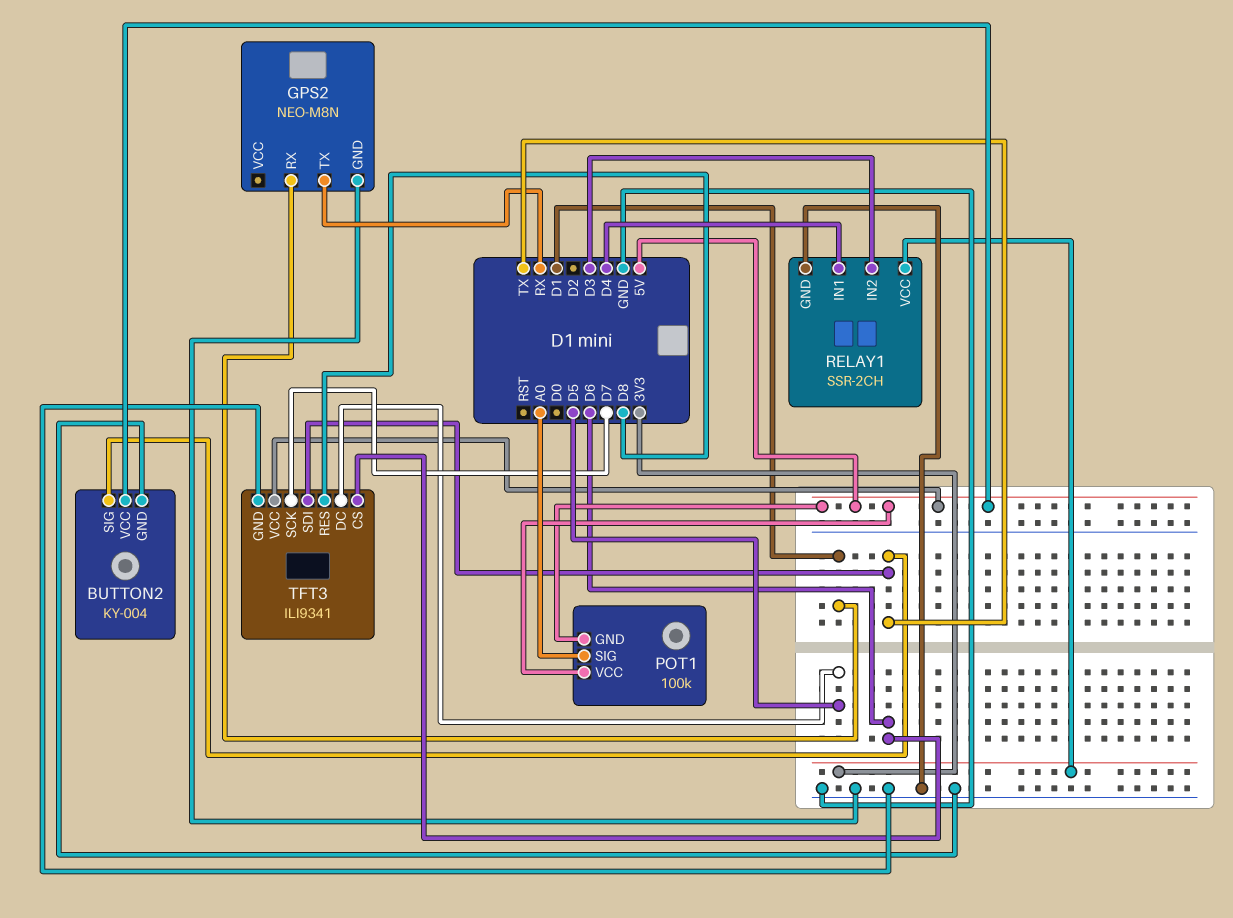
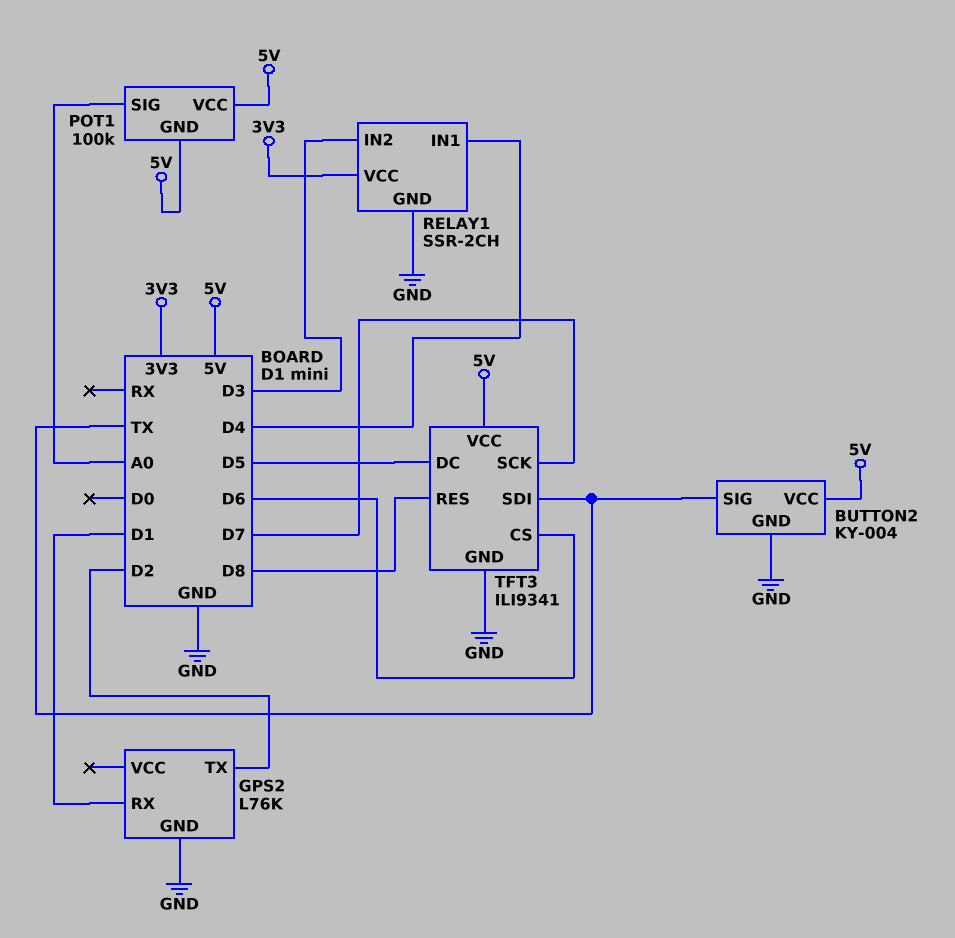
GPS2: NEO-M8N -> L76K
GPS2 pin TX: RX -> D2

